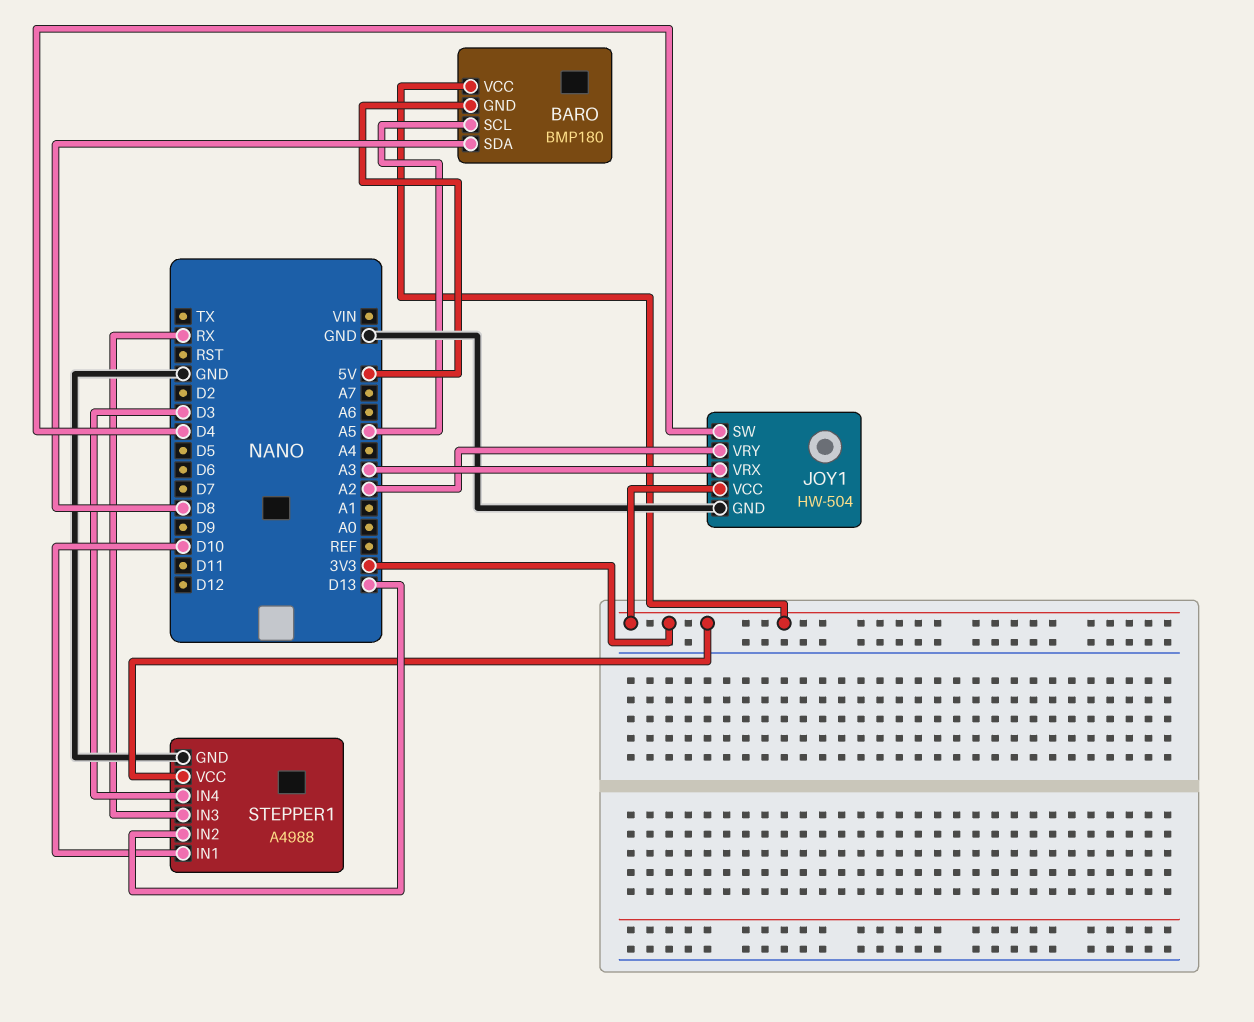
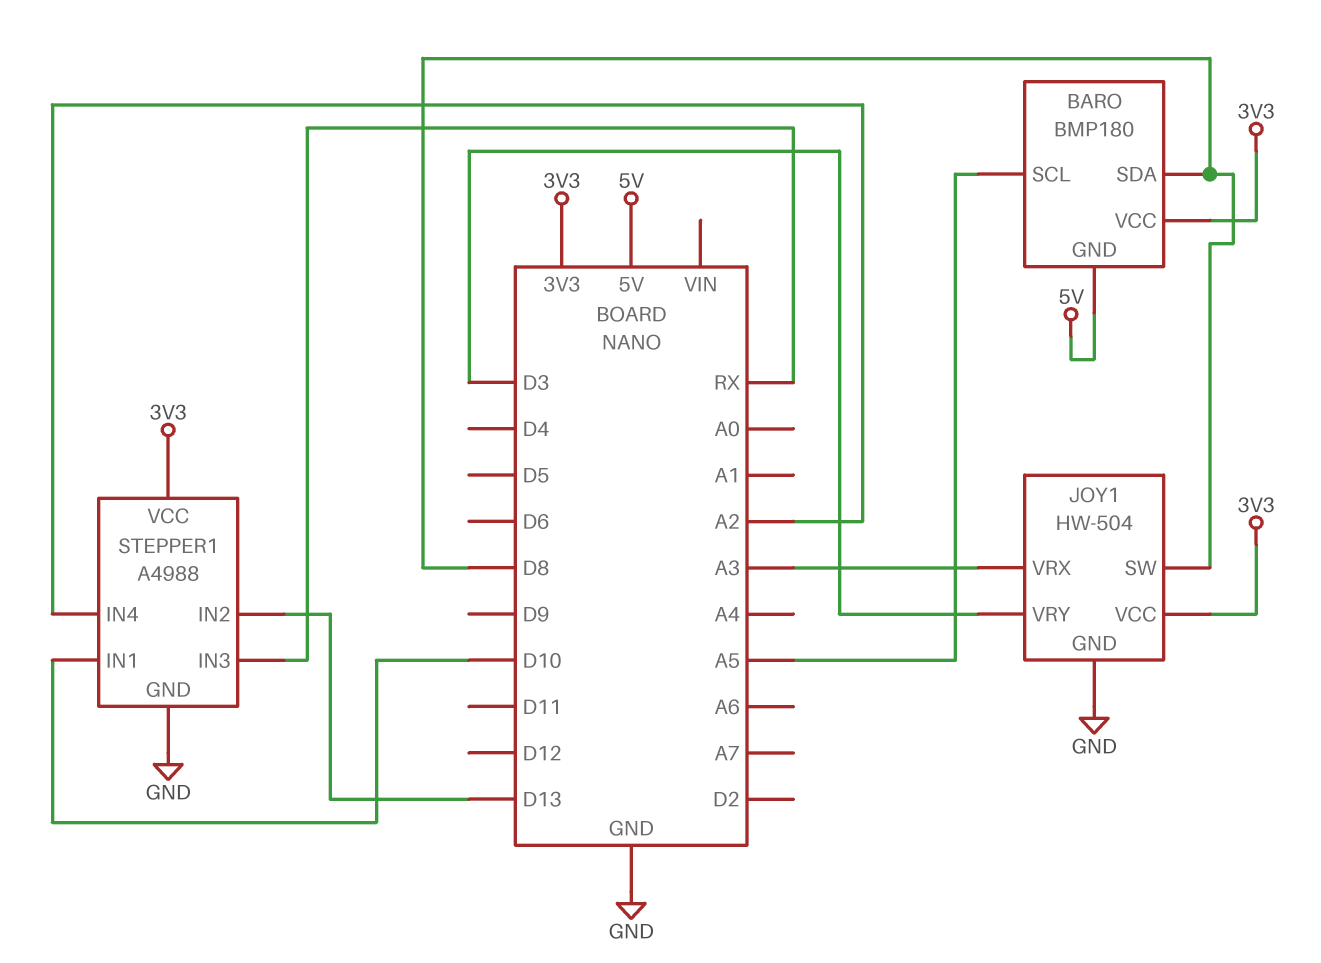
JOY1 pin SW: D4 -> D8
JOY1 pin VRY: A2 -> D3
STEPPER1 pin IN4: D3 -> A2

